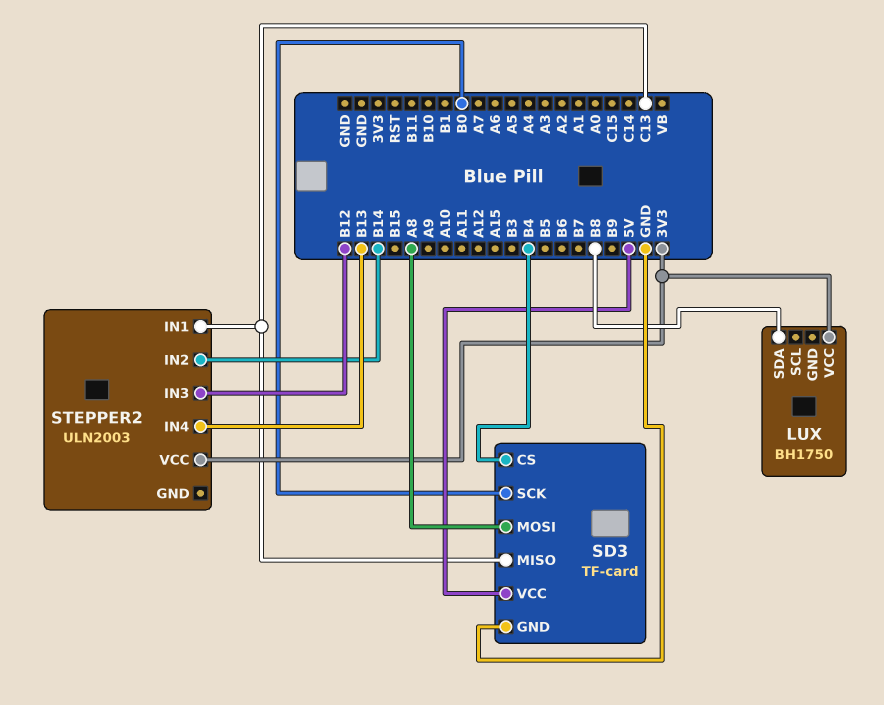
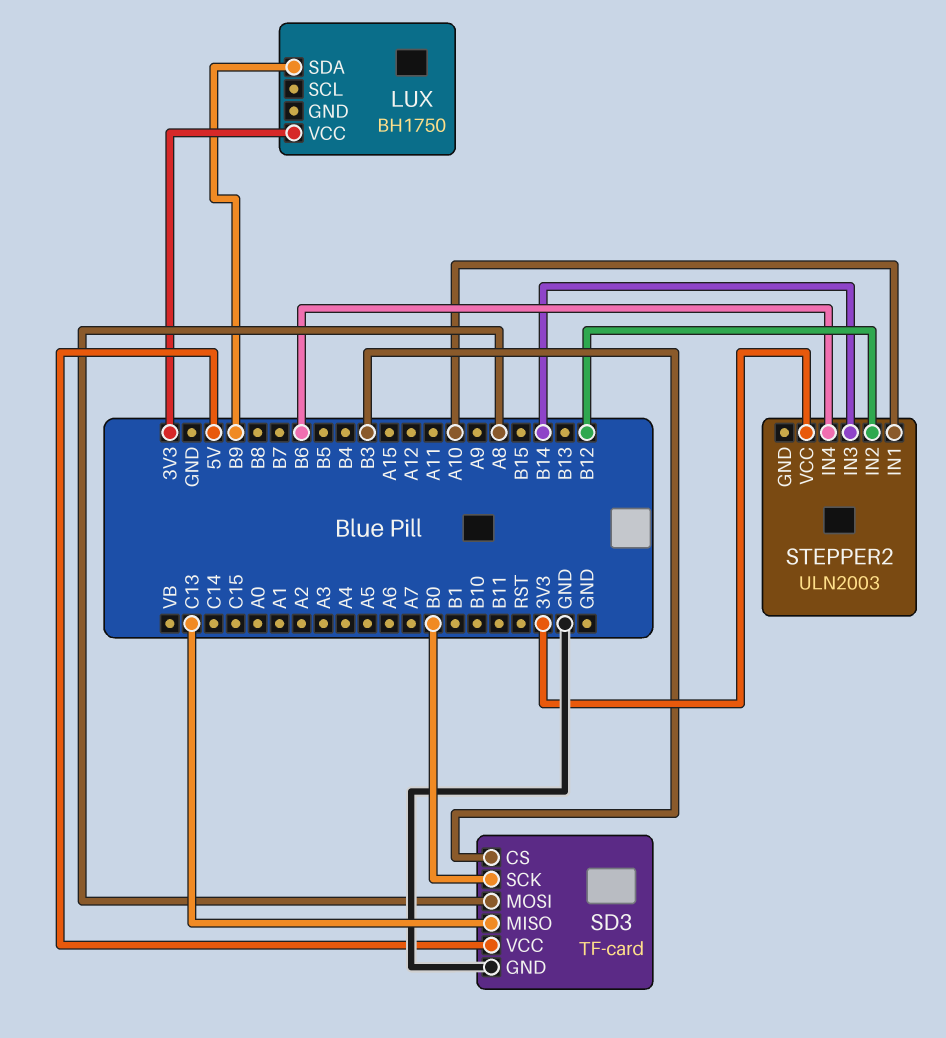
LUX pin SDA: B8 -> B9
SD3 pin CS: B4 -> B3
STEPPER2 pin IN1: C13 -> A10
STEPPER2 pin IN2: B14 -> B12
STEPPER2 pin IN3: B12 -> B14
STEPPER2 pin IN4: B13 -> B6

